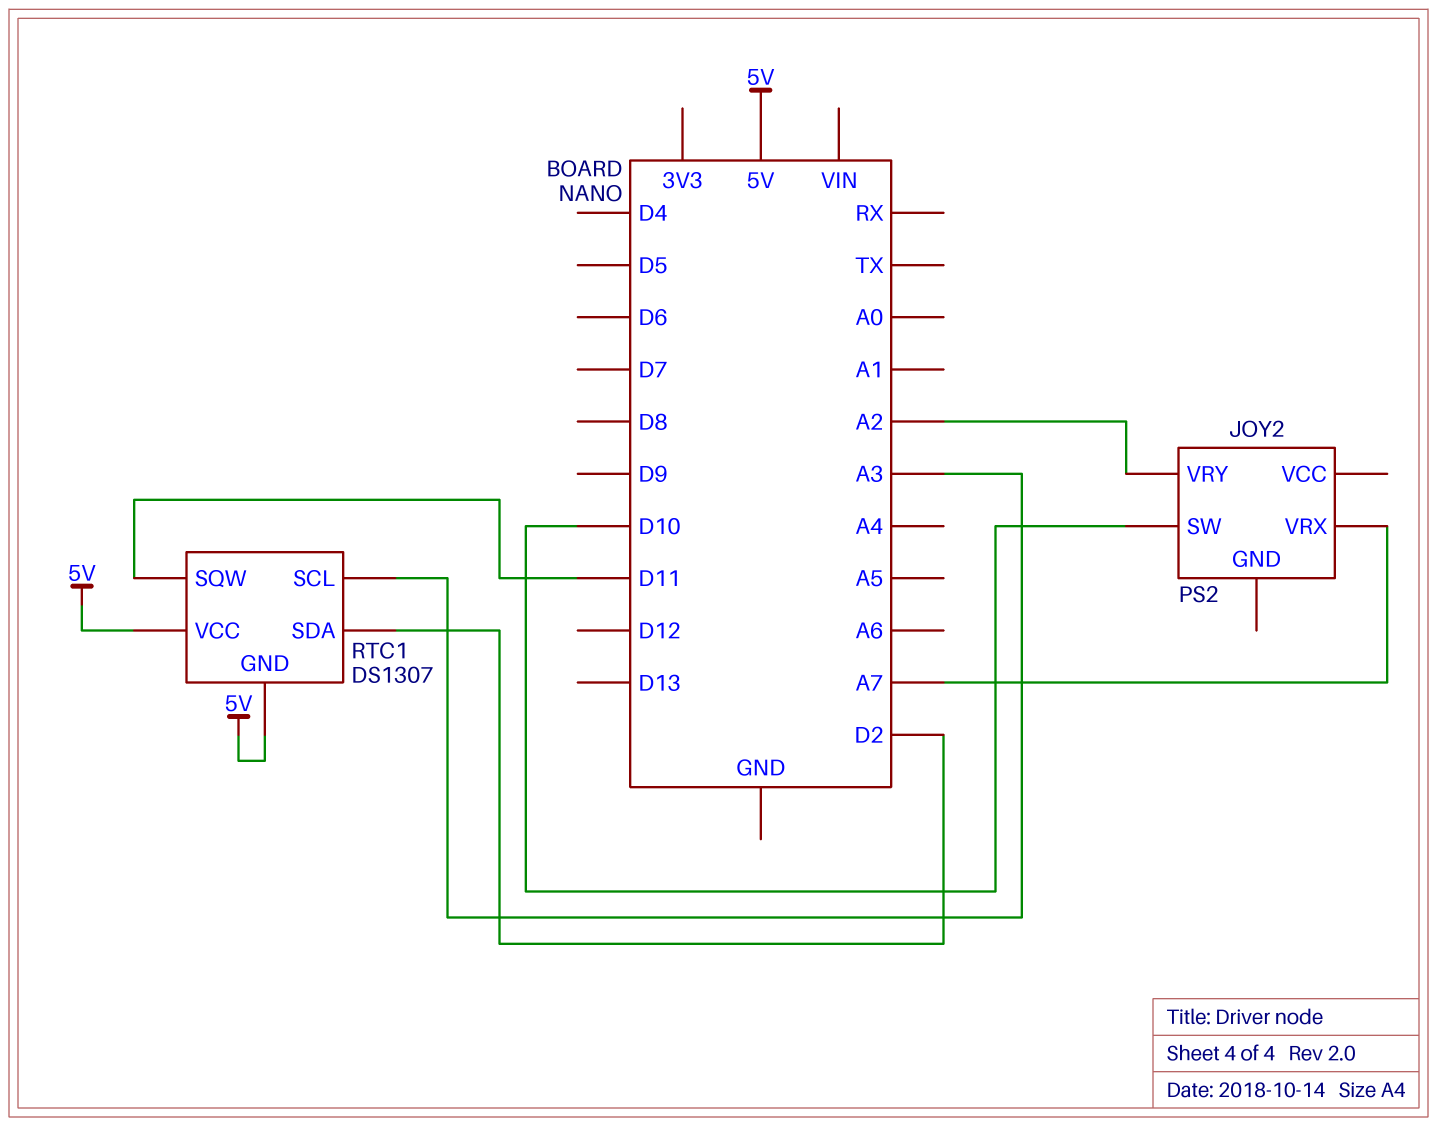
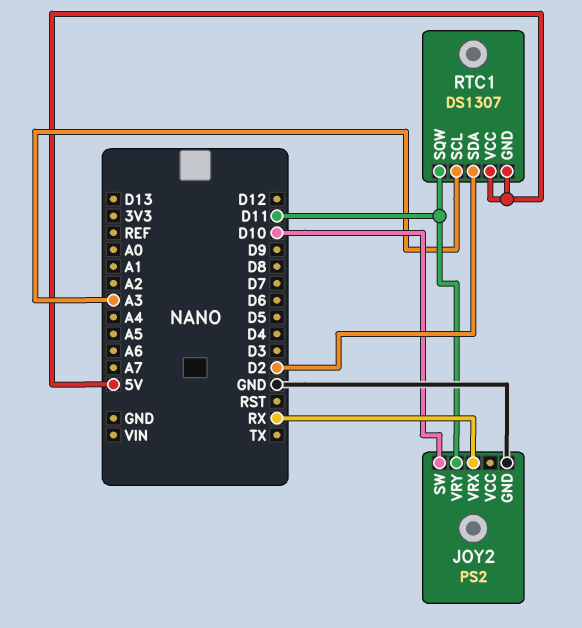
JOY2 pin GND: none -> GND
JOY2 pin VRX: A7 -> RX
JOY2 pin VRY: A2 -> D11

